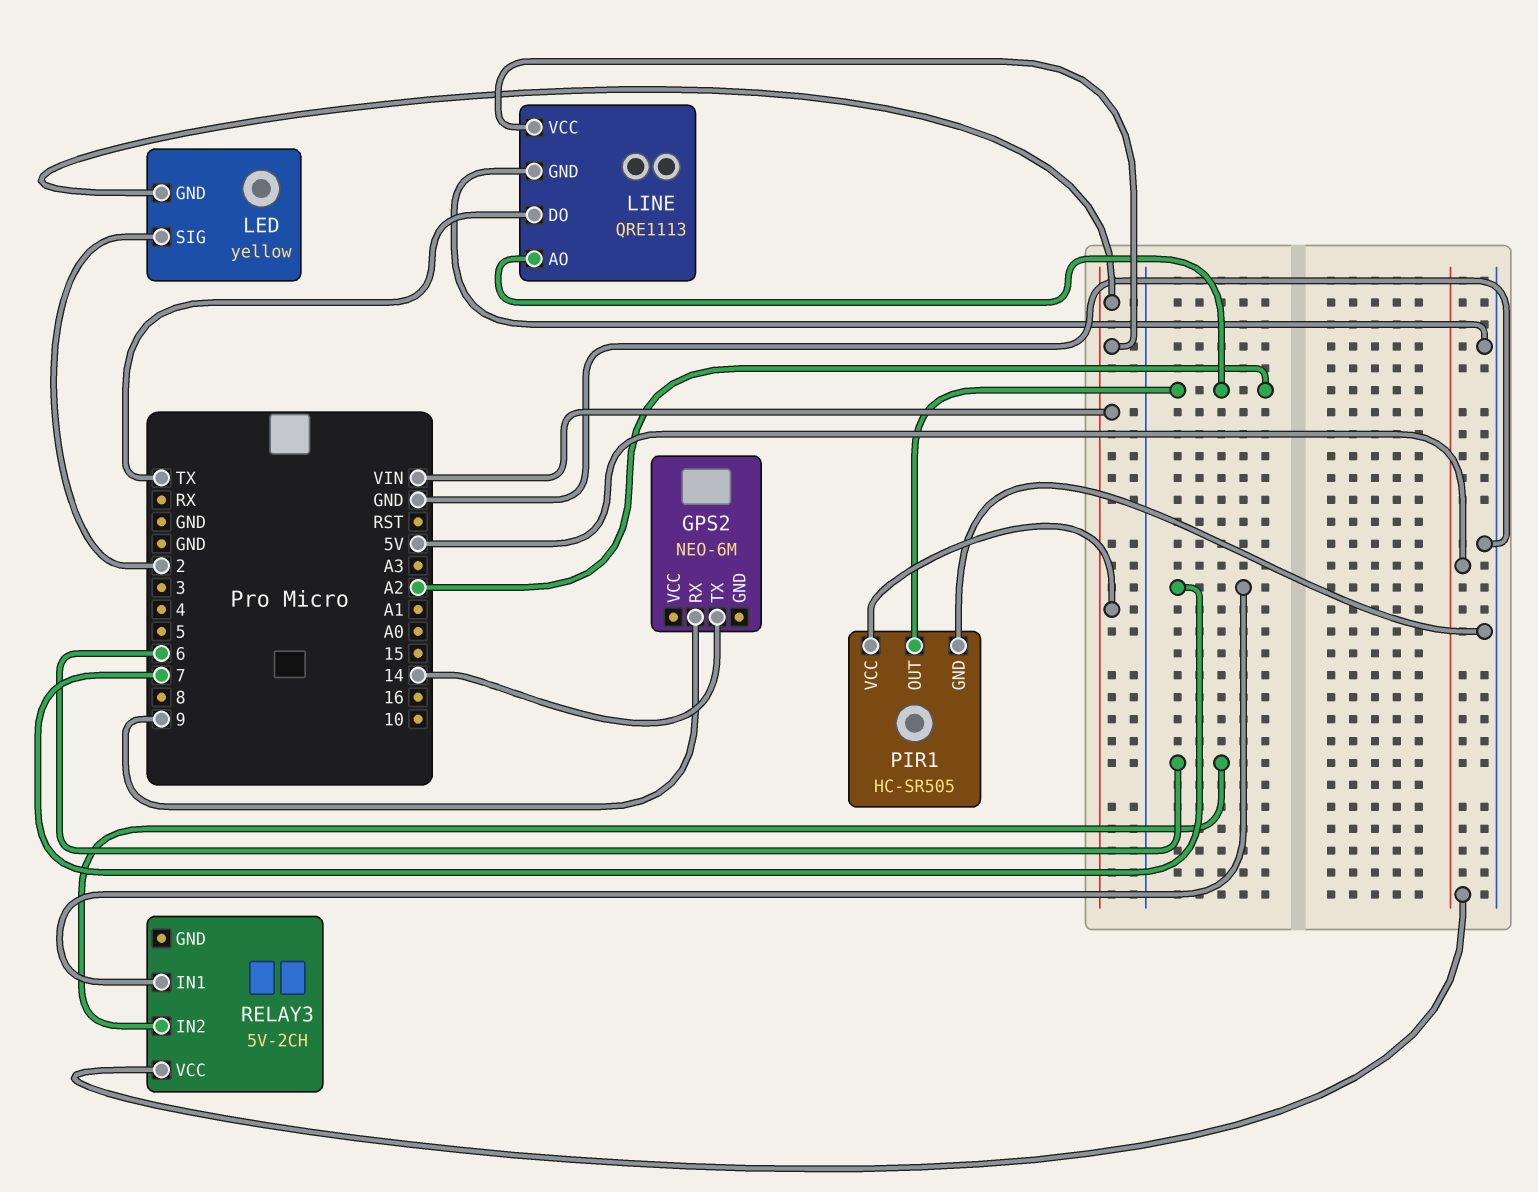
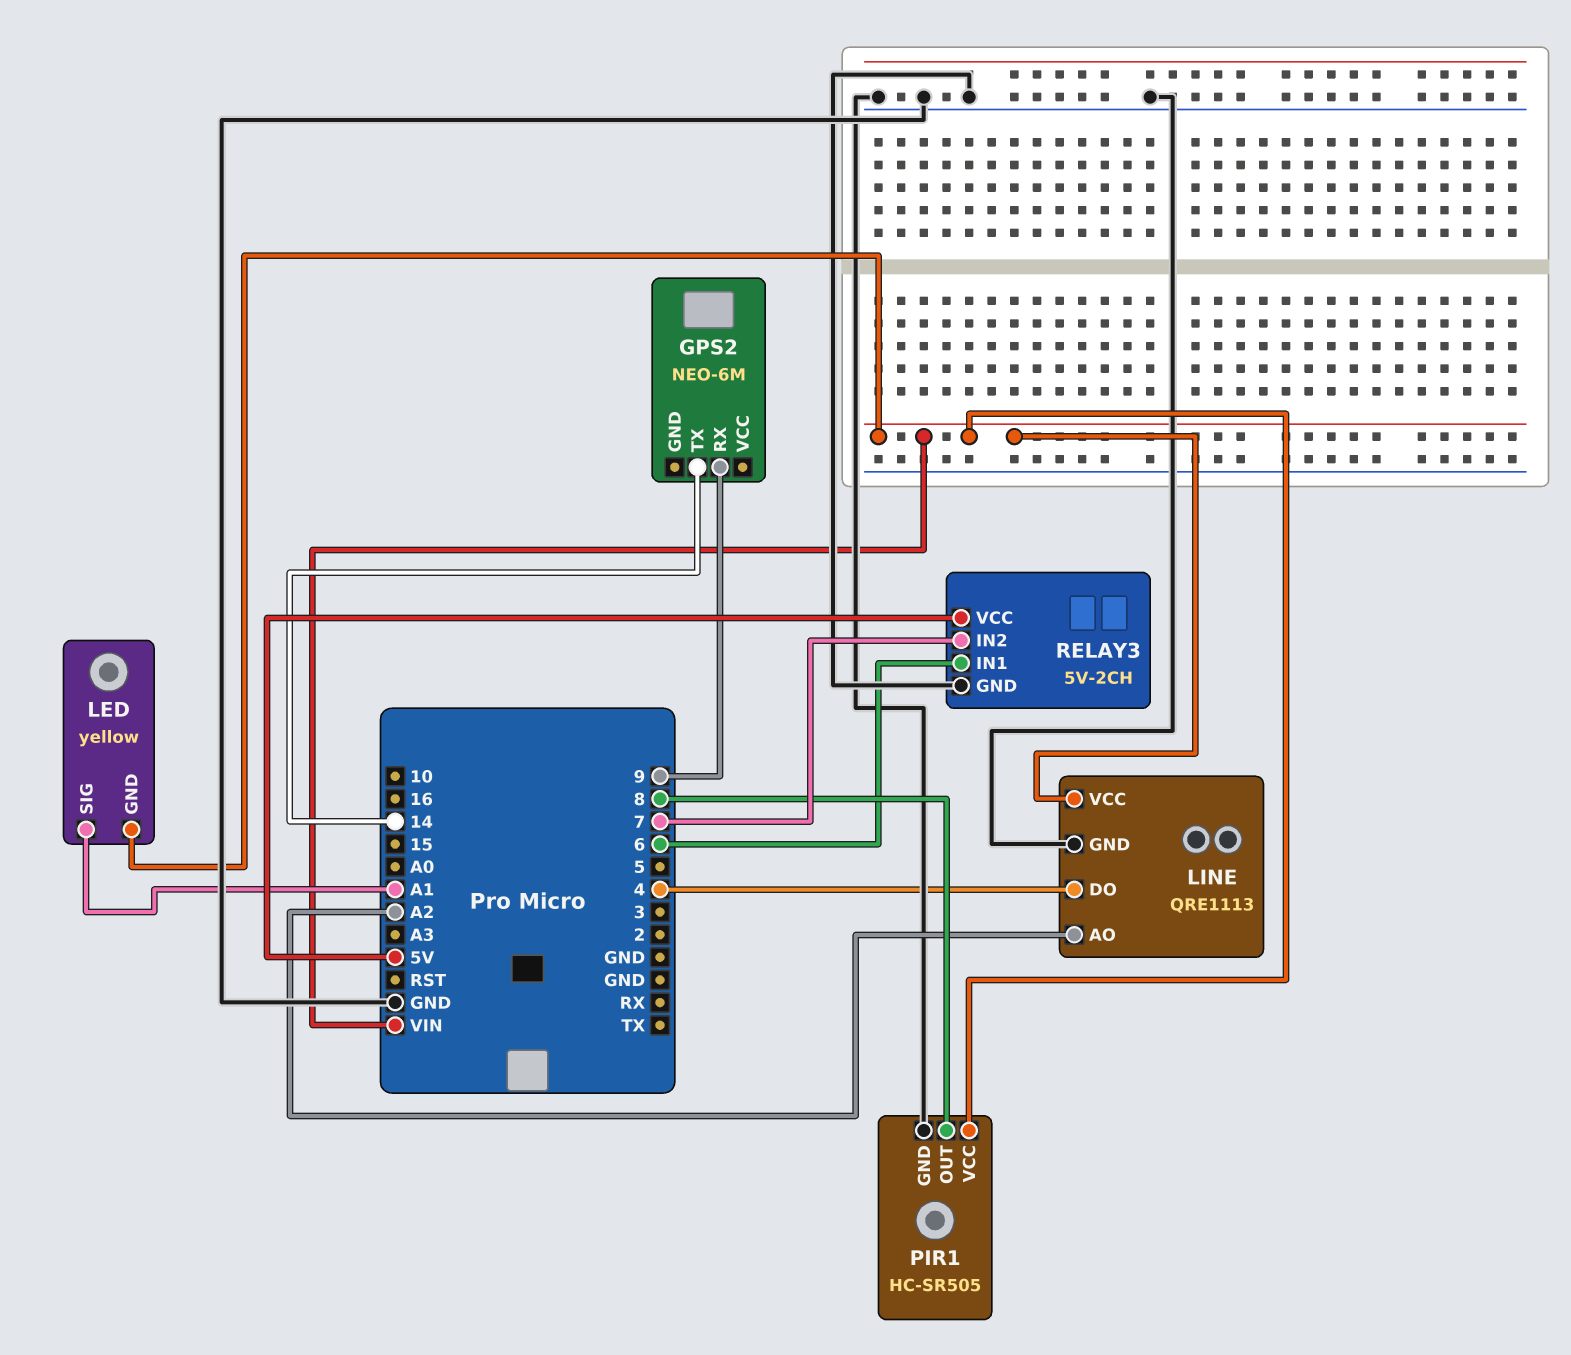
LED pin SIG: 2 -> A1
LINE pin DO: TX -> 4
PIR1 pin OUT: A2 -> 8
RELAY3 pin GND: none -> GND
RELAY3 pin IN1: 7 -> 6
RELAY3 pin IN2: 6 -> 7

